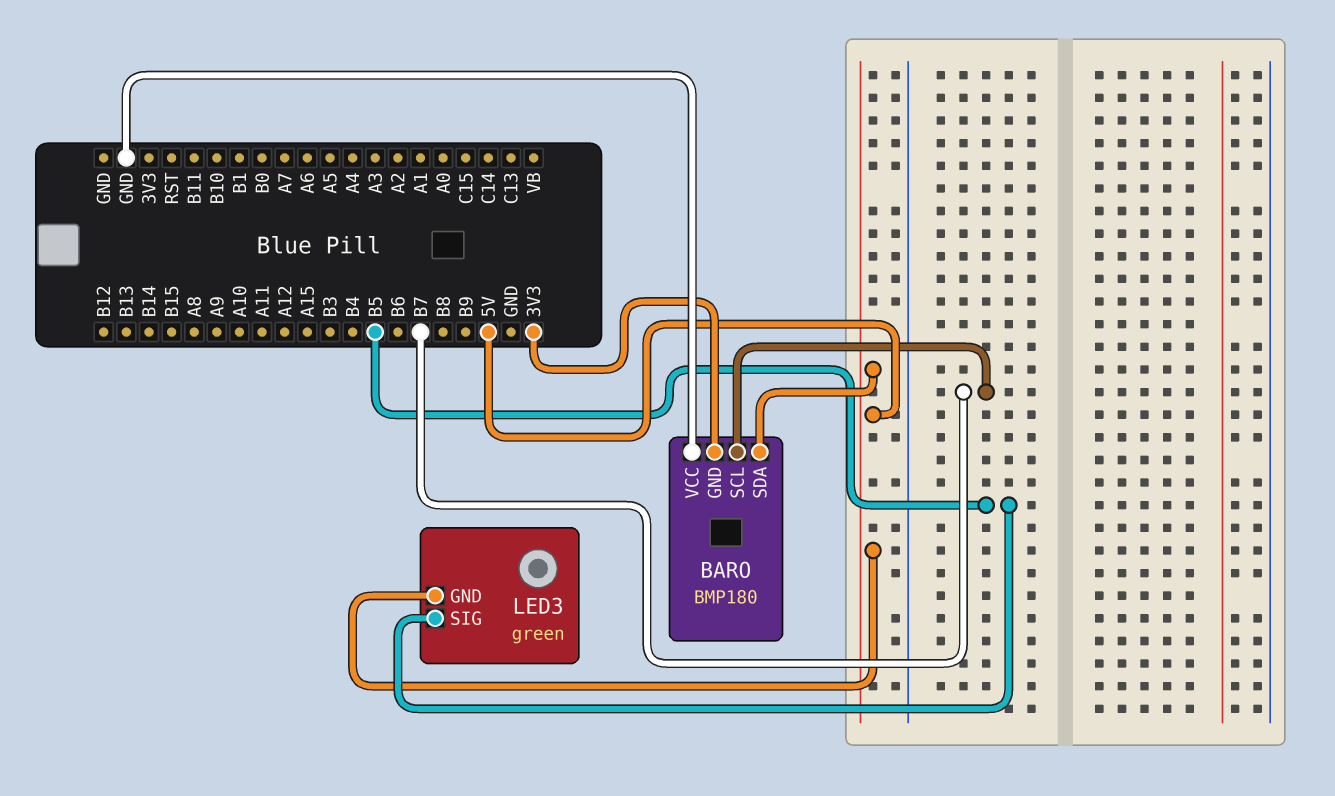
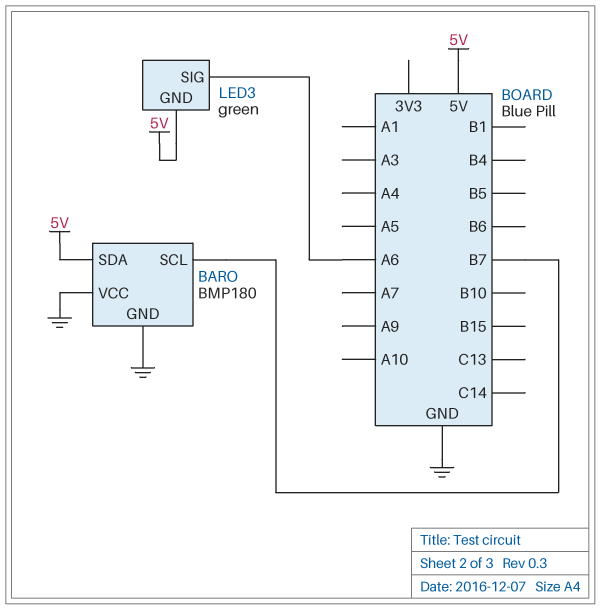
BARO pin GND: 3V3 -> GND
LED3 pin SIG: B5 -> A6

